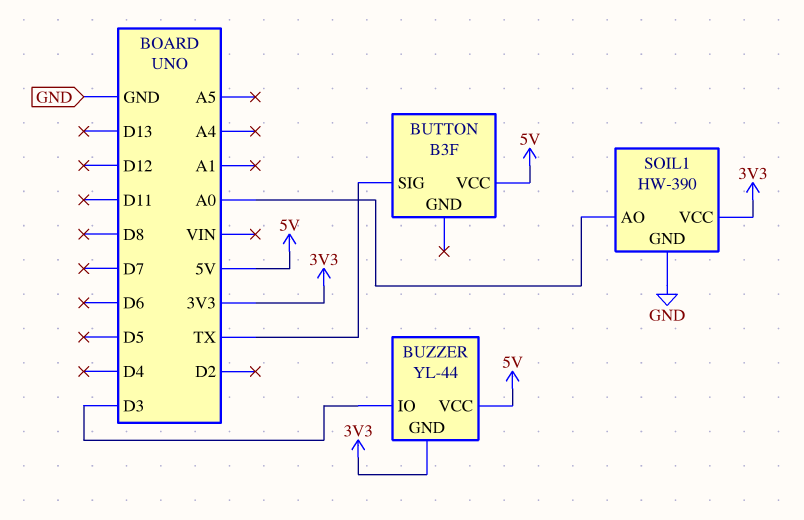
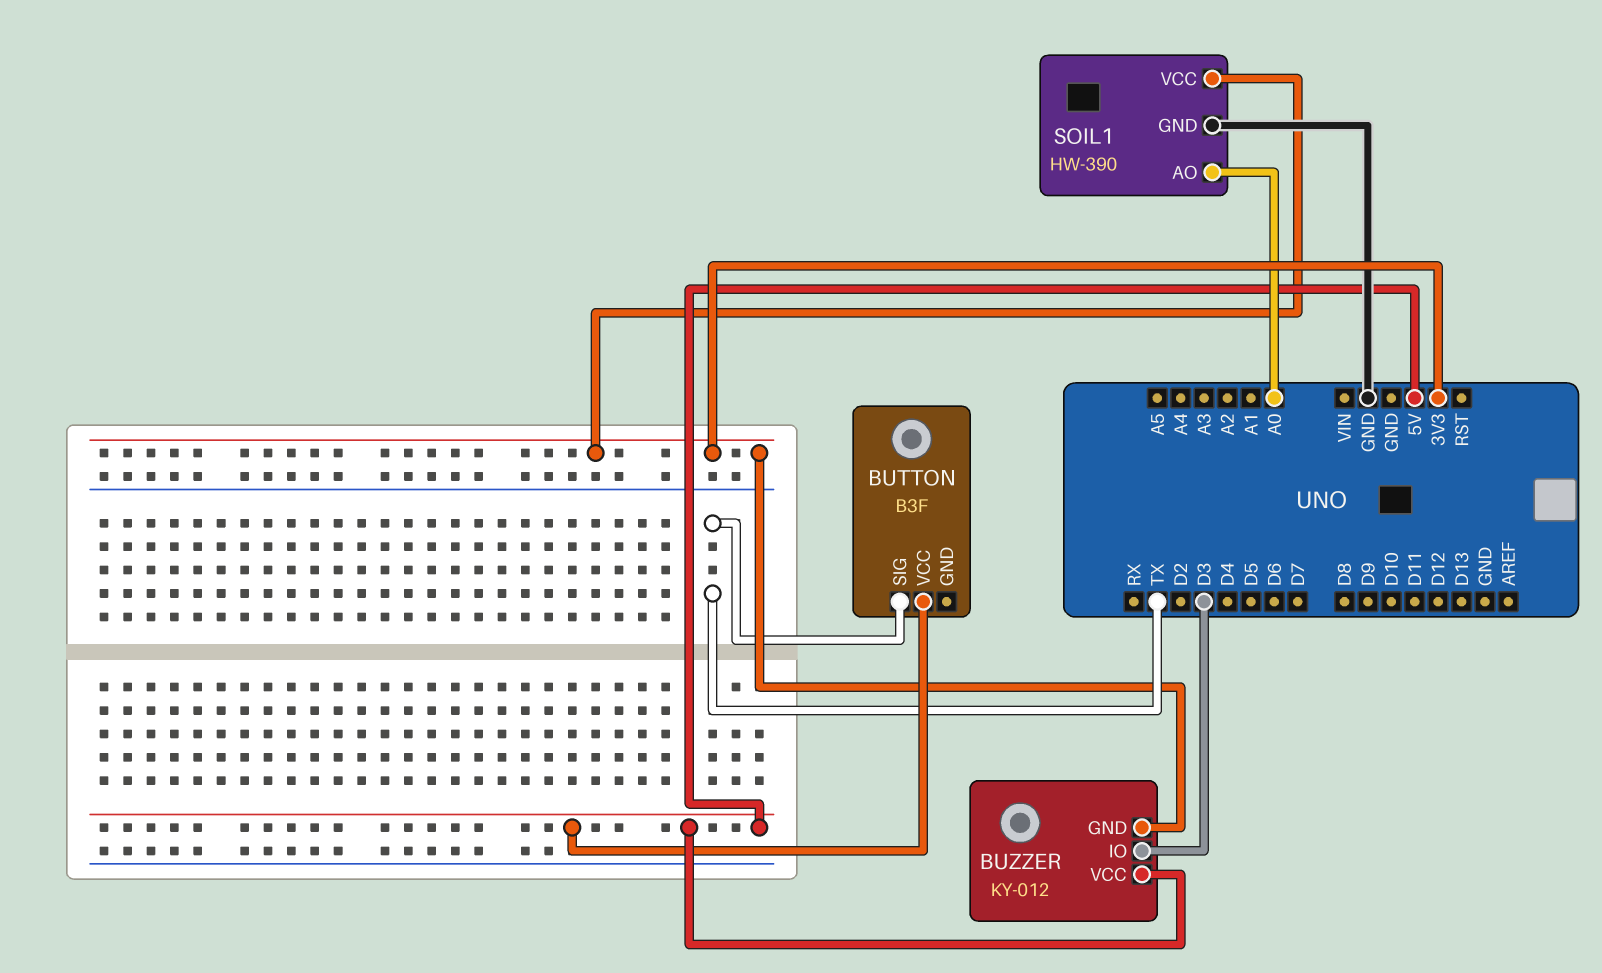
BUZZER: YL-44 -> KY-012

